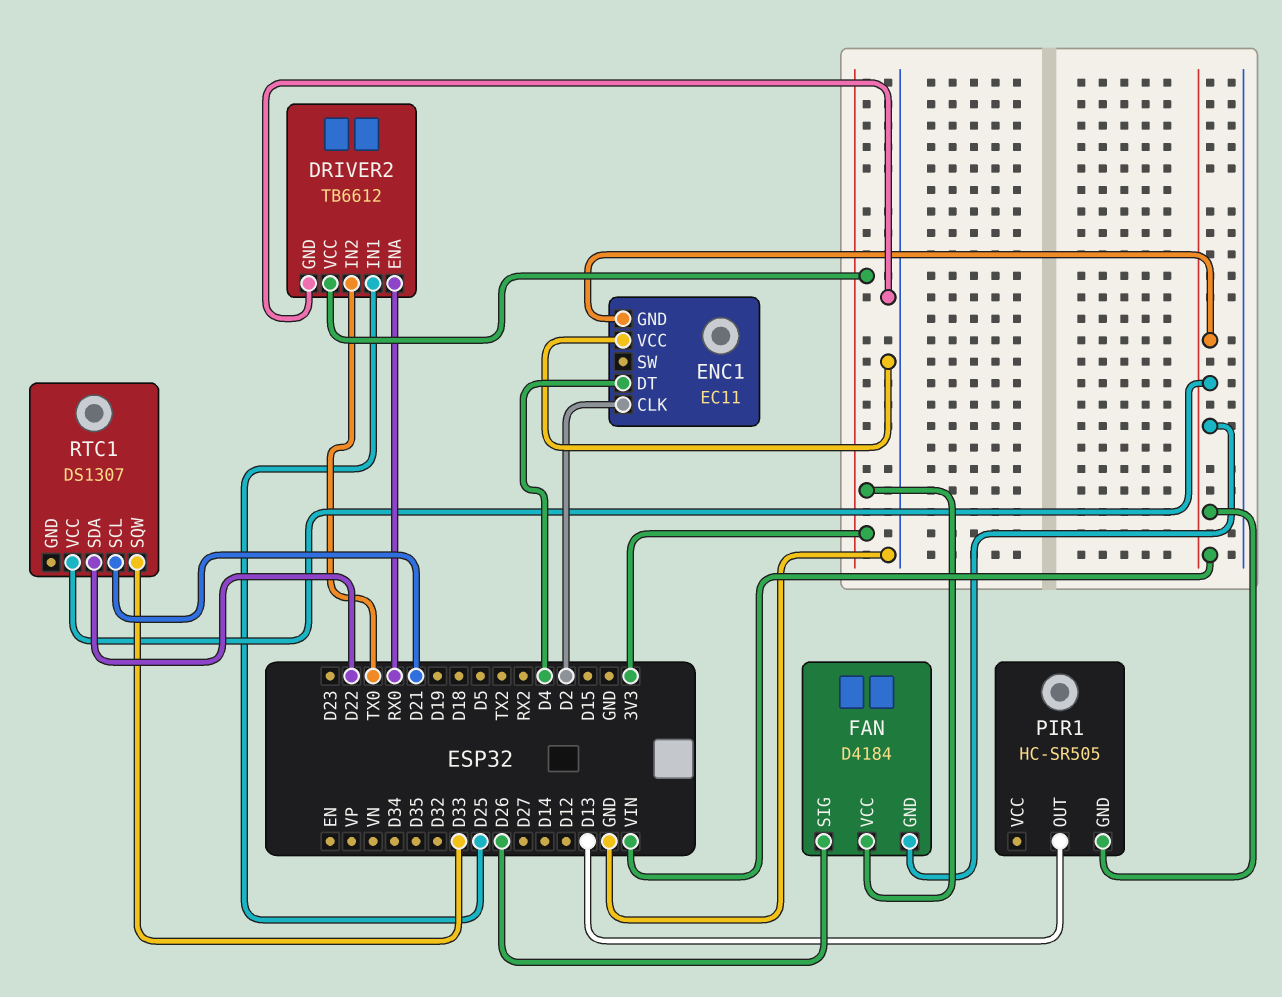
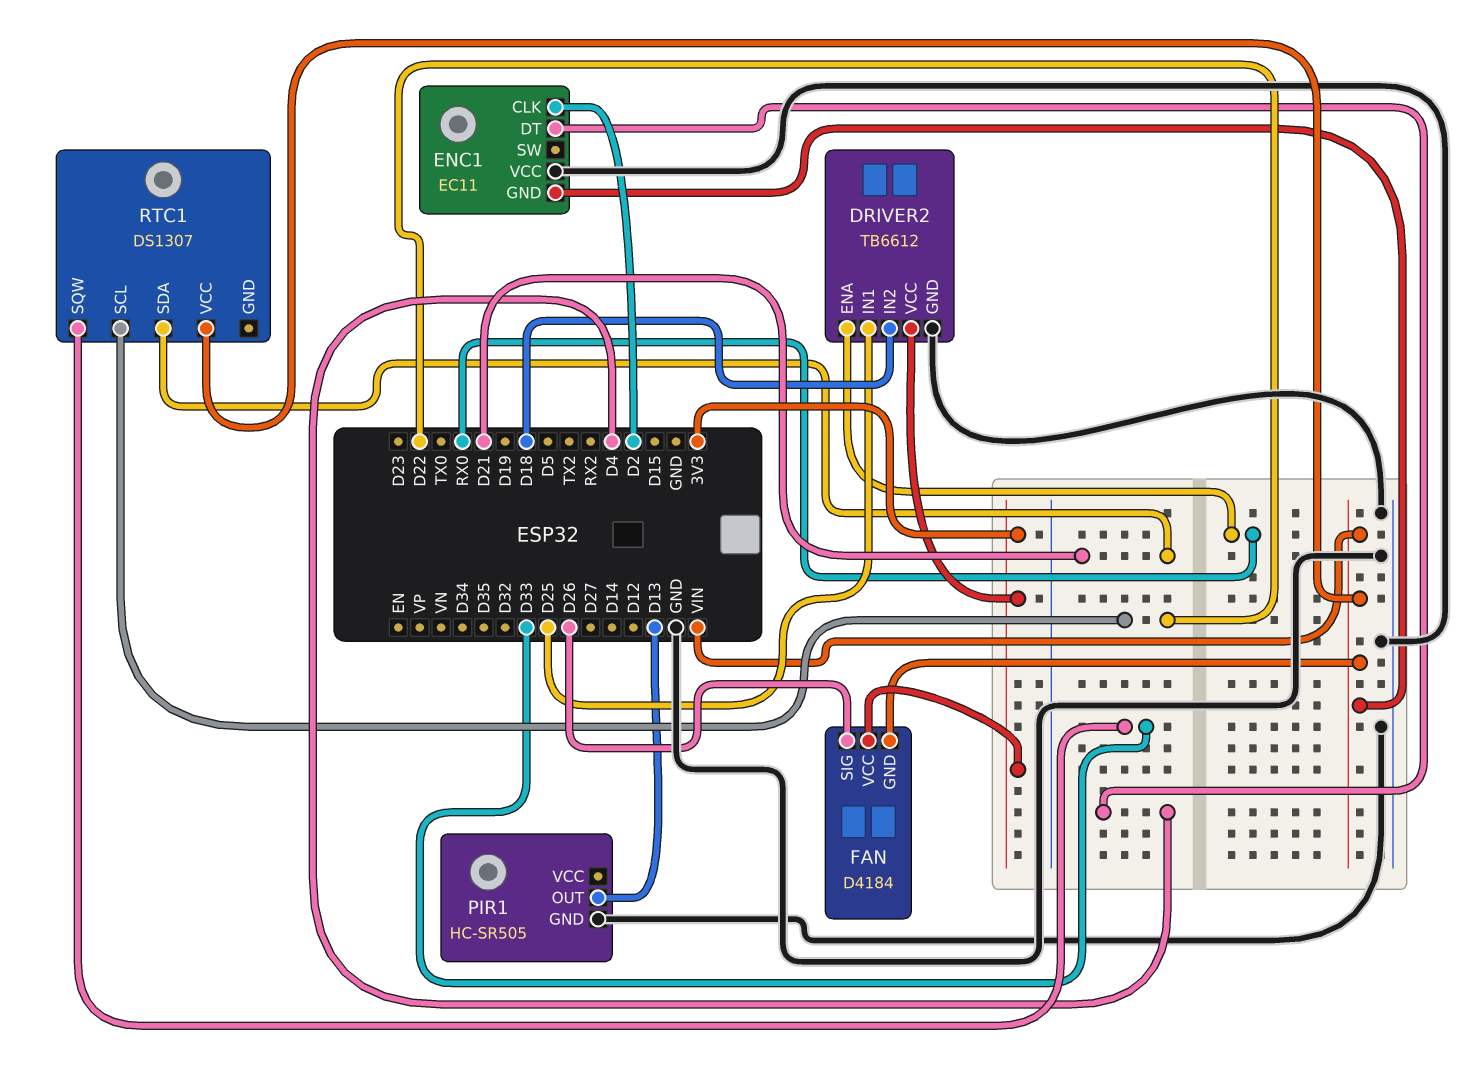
DRIVER2 pin IN2: TX0 -> D18
PIR1 pin GND: VIN -> GND
RTC1 pin SCL: D21 -> D22
RTC1 pin SDA: D22 -> D21

